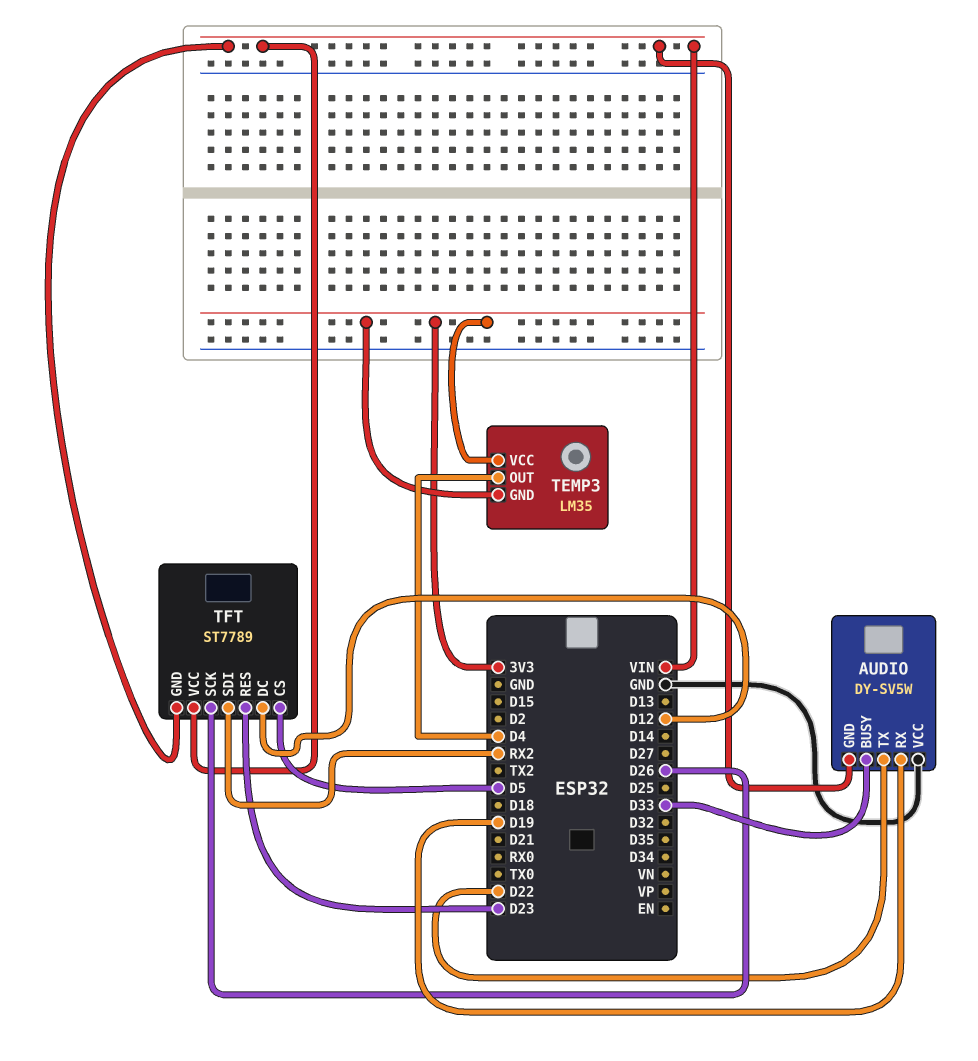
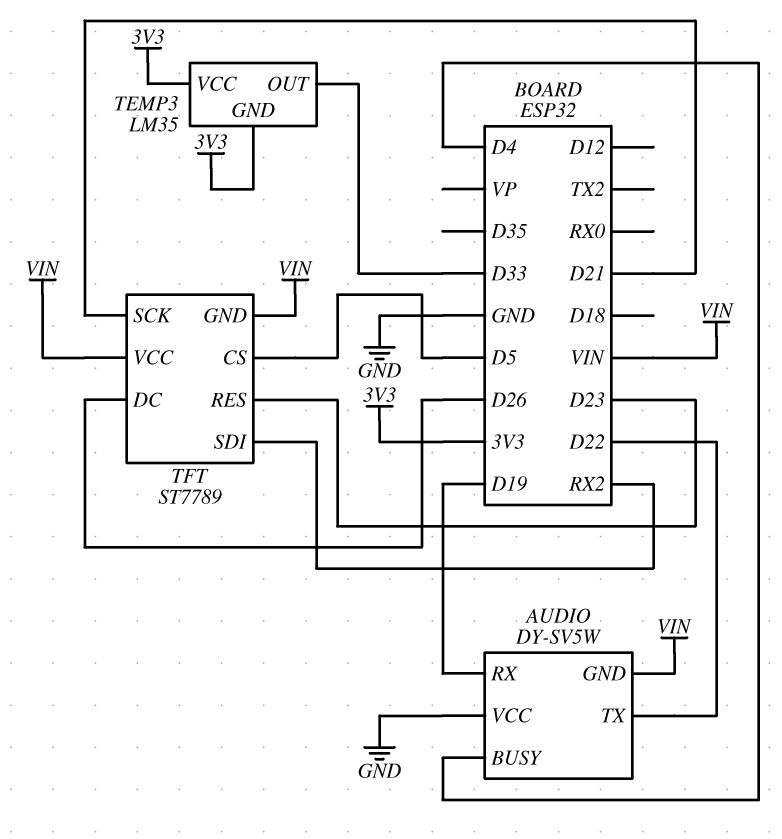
AUDIO pin BUSY: D33 -> D4
TEMP3 pin OUT: D4 -> D33
TFT pin DC: D12 -> D26
TFT pin SCK: D26 -> D21

